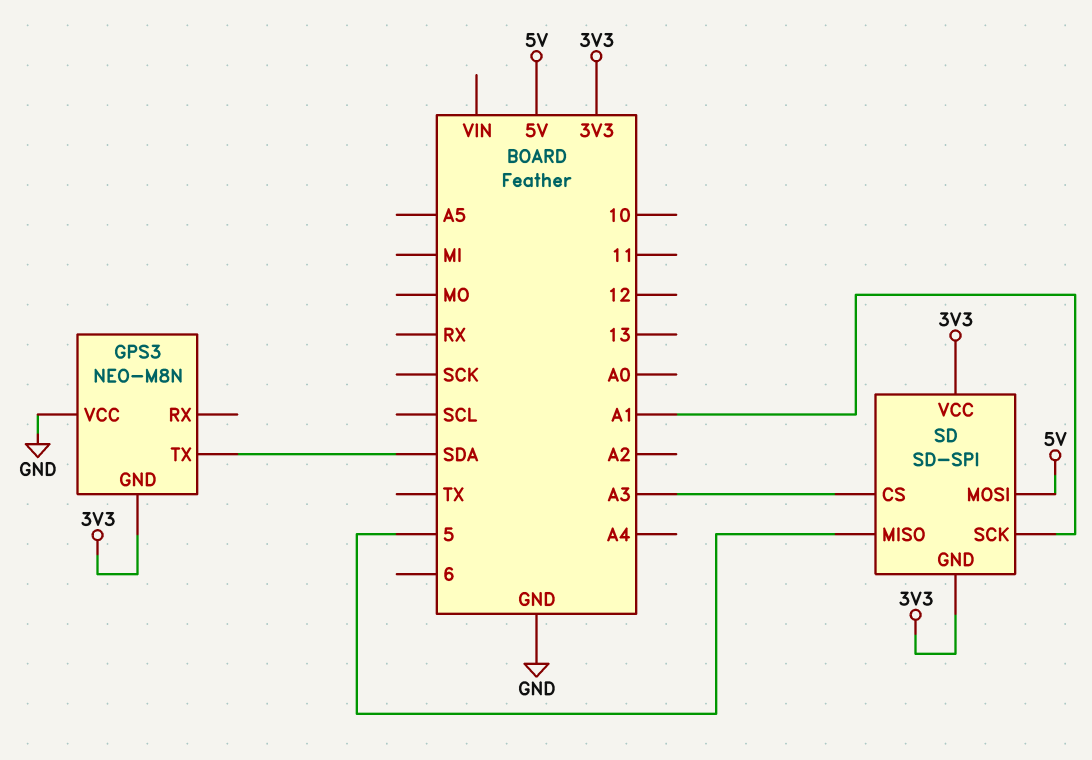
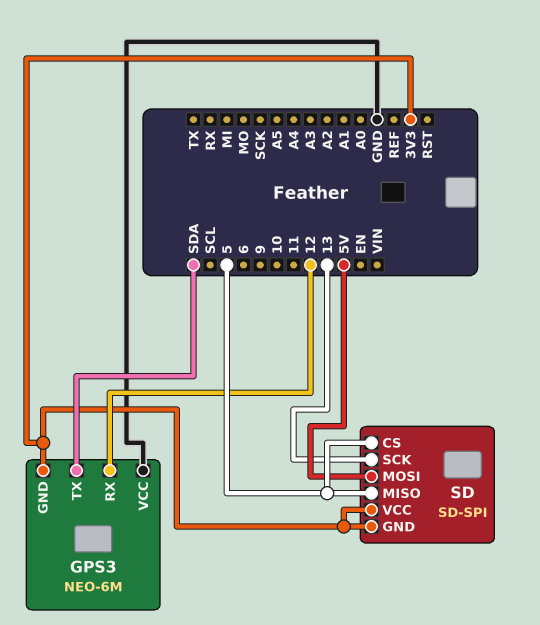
GPS3: NEO-M8N -> NEO-6M
GPS3 pin RX: none -> 12
SD pin CS: A3 -> 5
SD pin SCK: A1 -> 13

